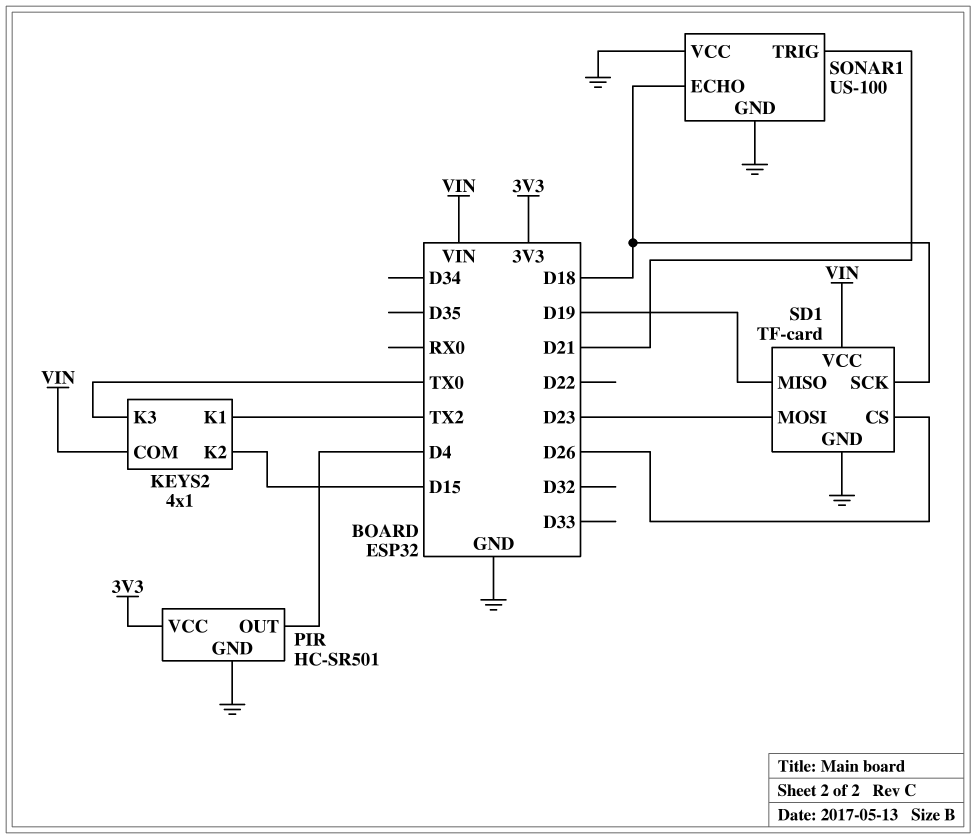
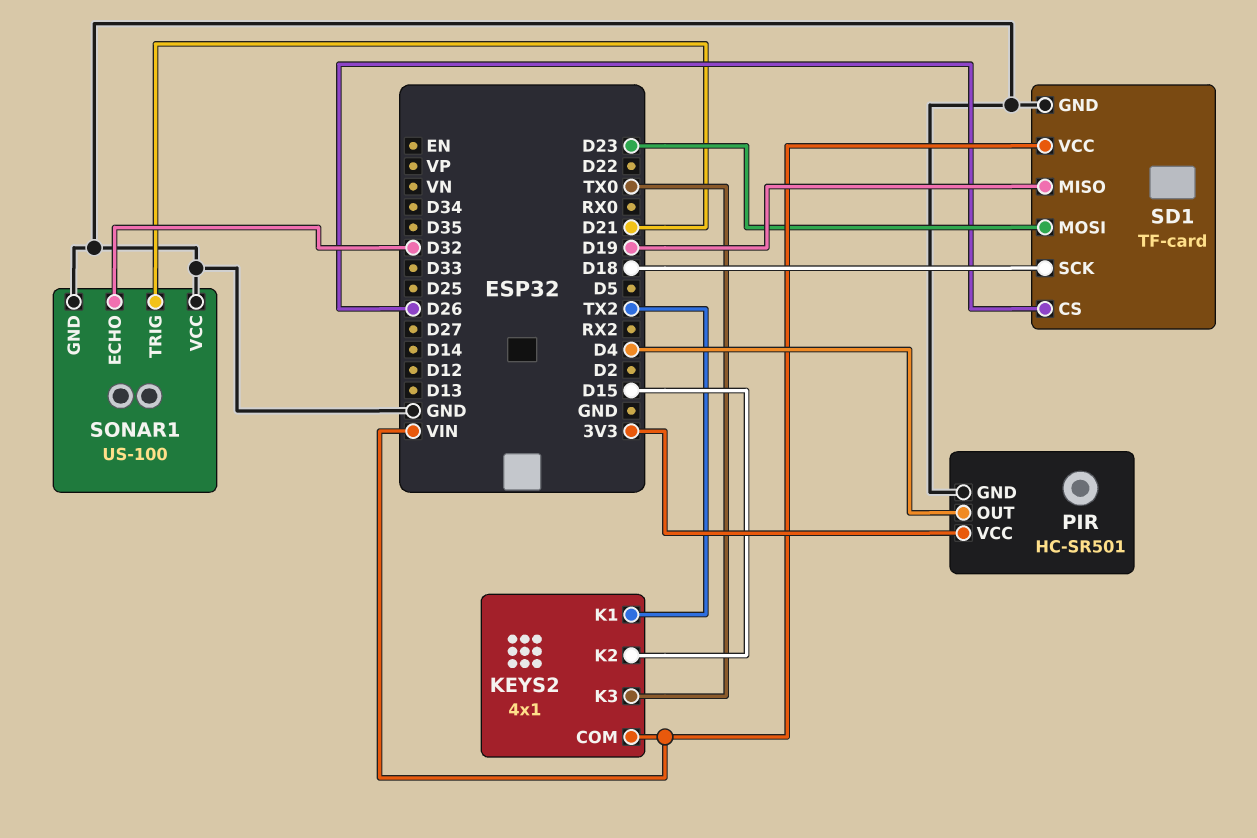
SONAR1 pin ECHO: D18 -> D32

